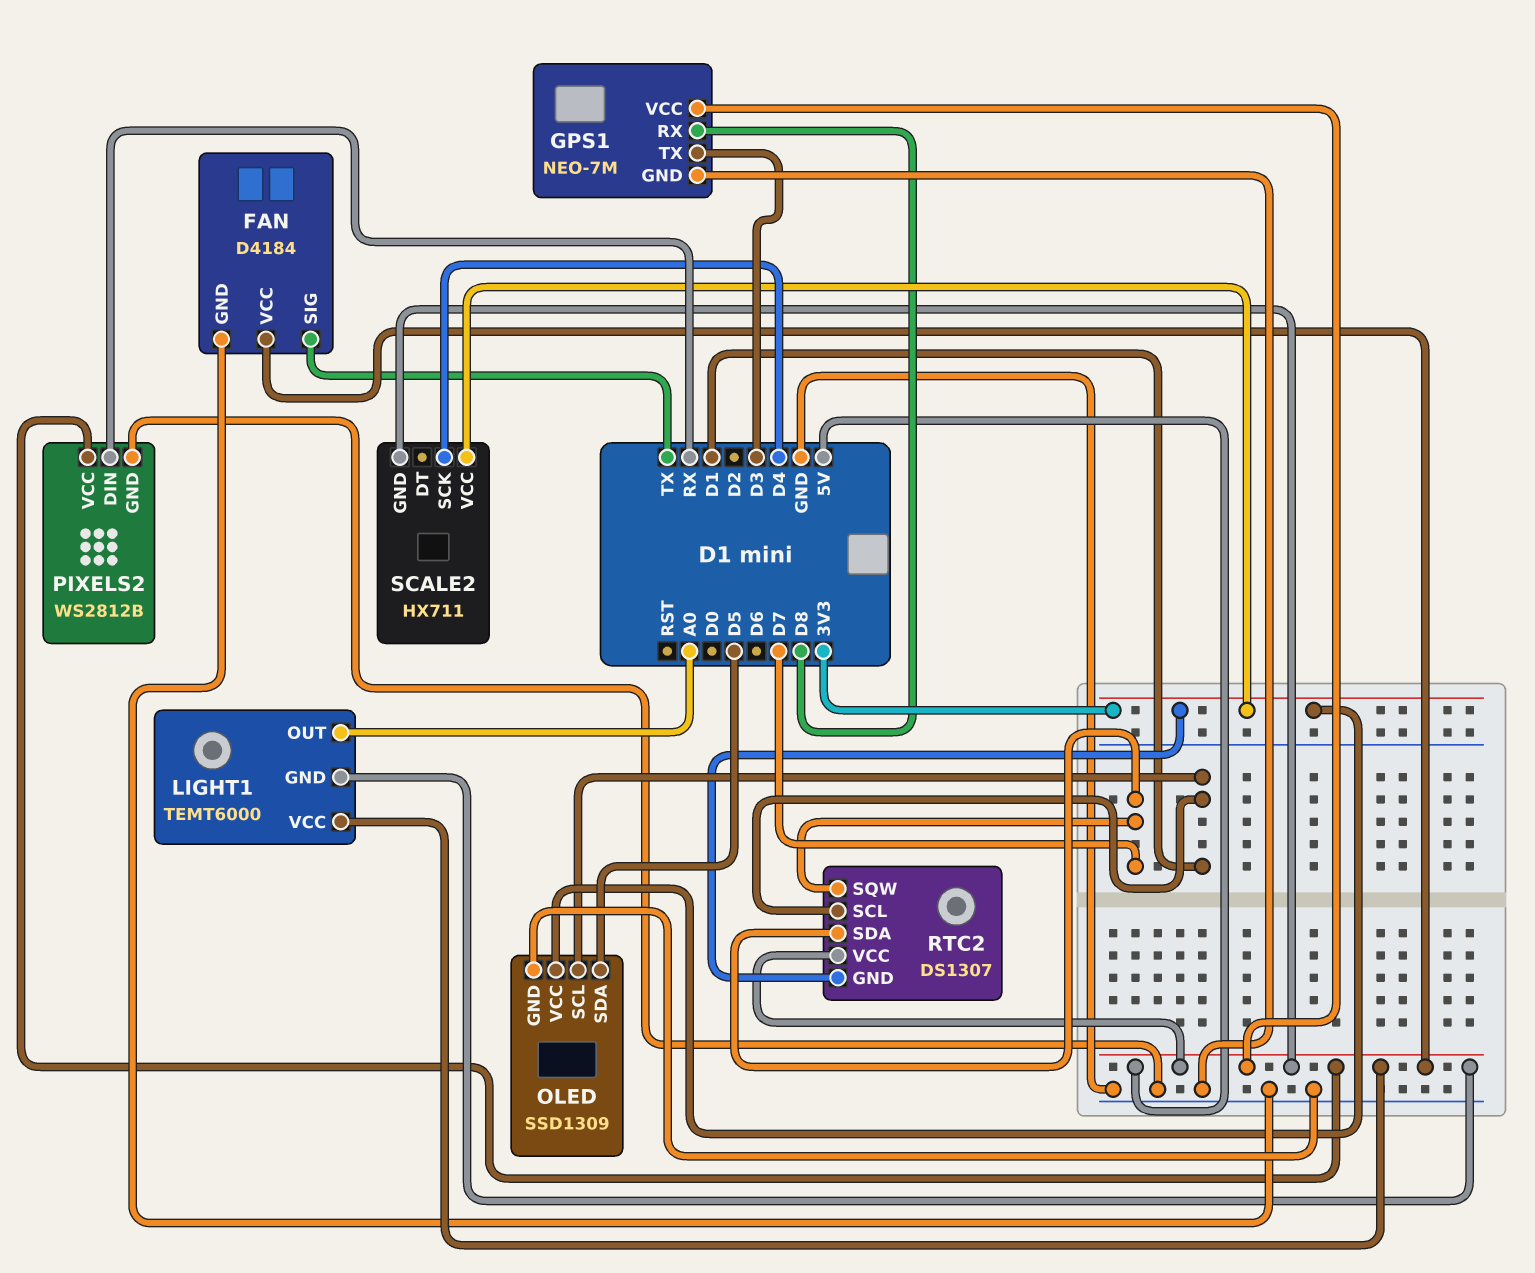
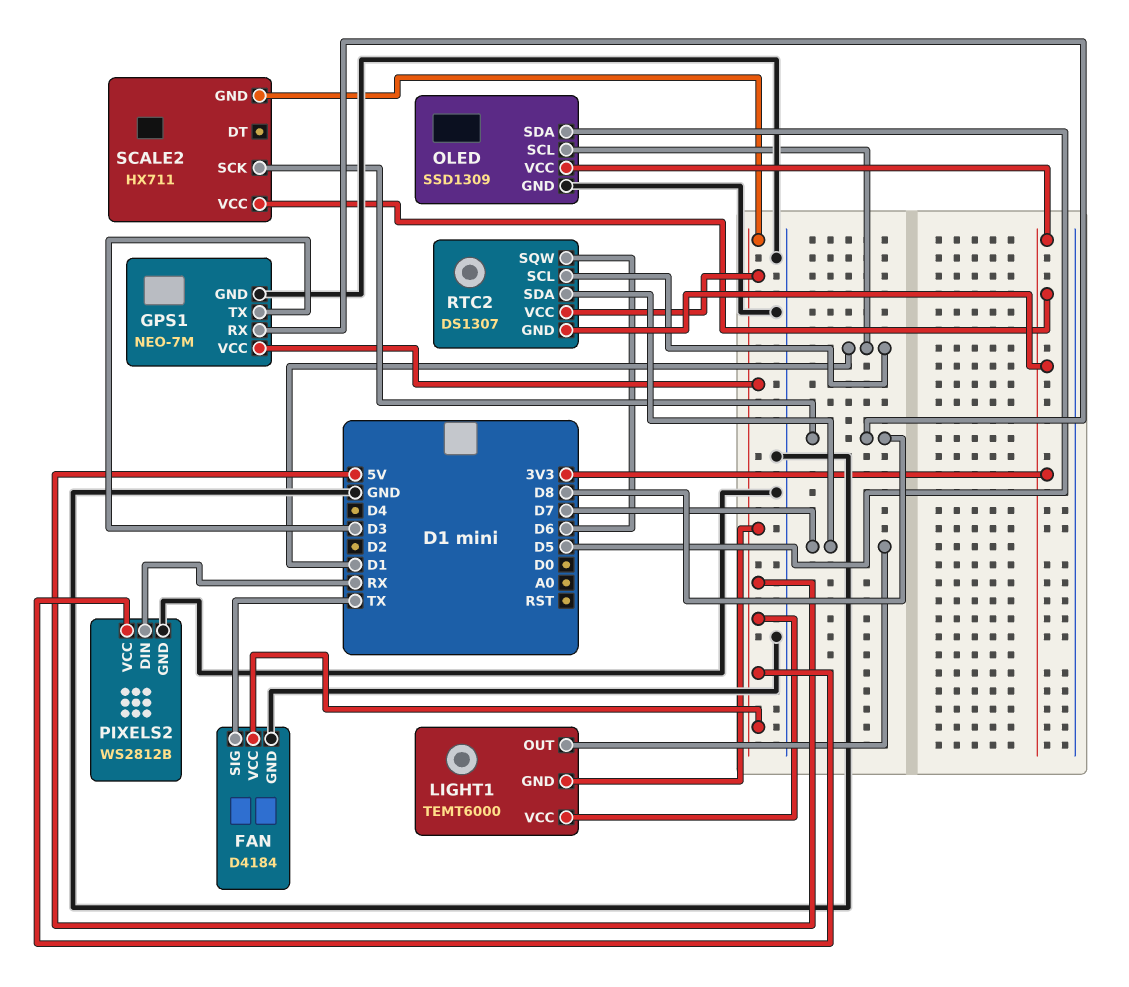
LIGHT1 pin OUT: A0 -> D7
RTC2 pin SQW: D7 -> D6
SCALE2 pin SCK: D4 -> D8

